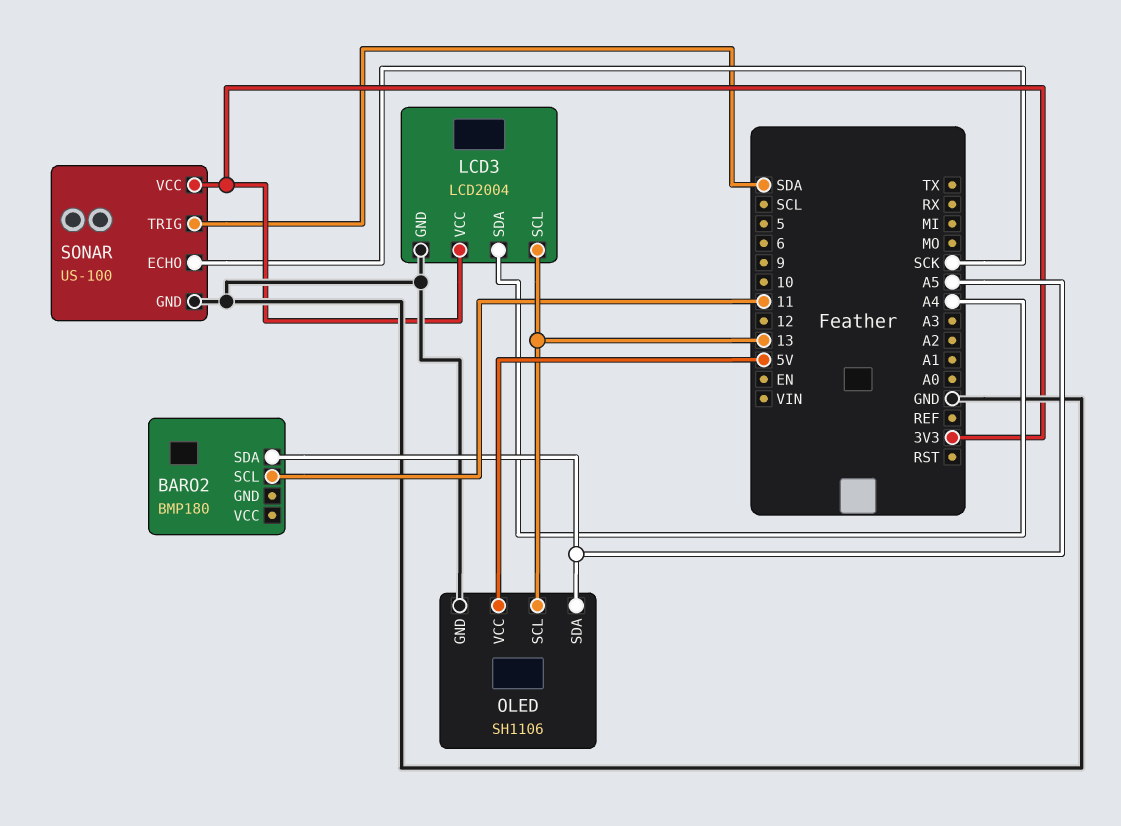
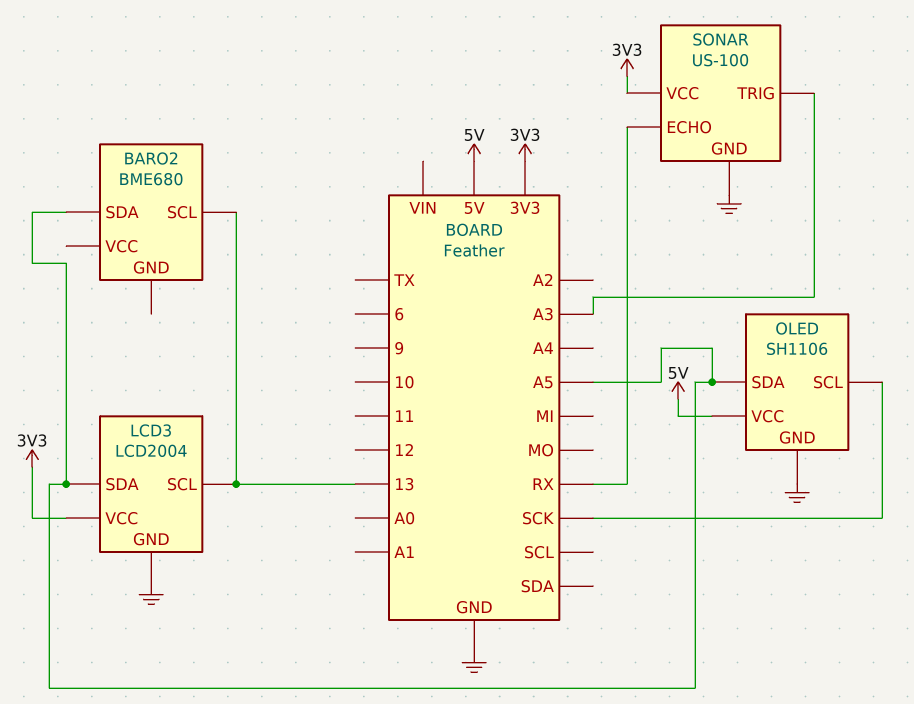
BARO2: BMP180 -> BME680
BARO2 pin SCL: 11 -> 13
LCD3 pin SDA: A4 -> A5
OLED pin SCL: 13 -> SCK
SONAR pin ECHO: SCK -> RX
SONAR pin TRIG: SDA -> A3

